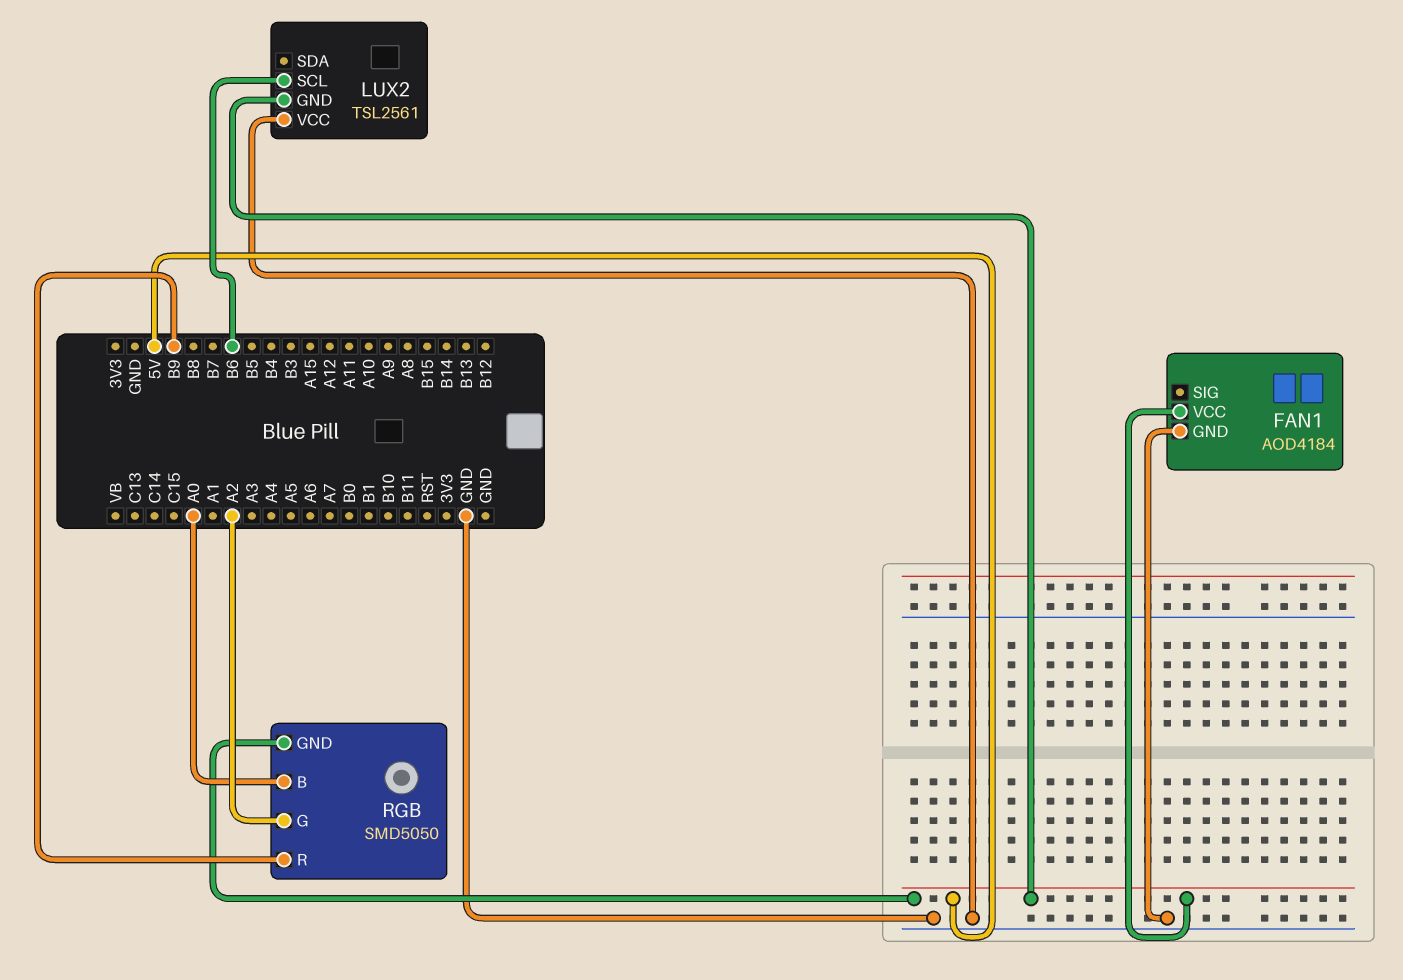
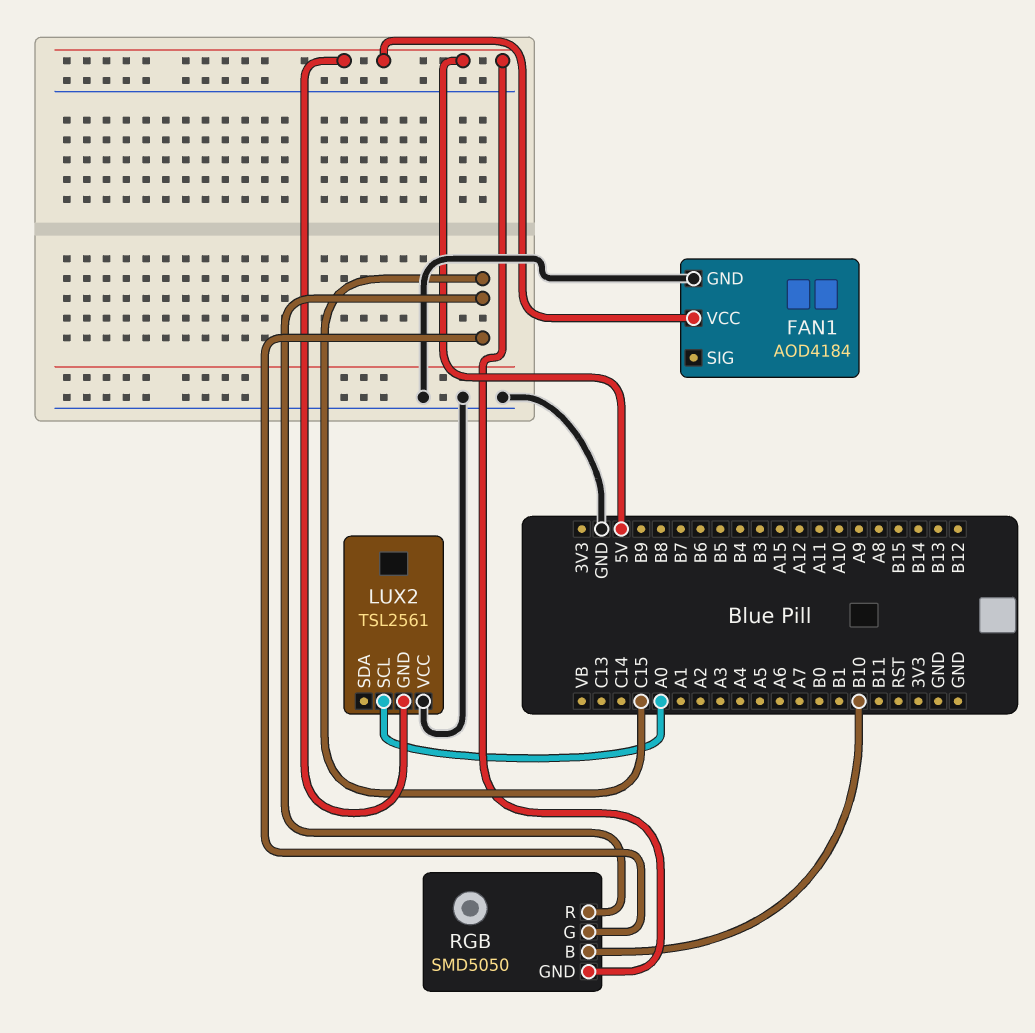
LUX2 pin SCL: B6 -> A0
RGB pin B: A0 -> B10
RGB pin G: A2 -> C15
RGB pin R: B9 -> C15

